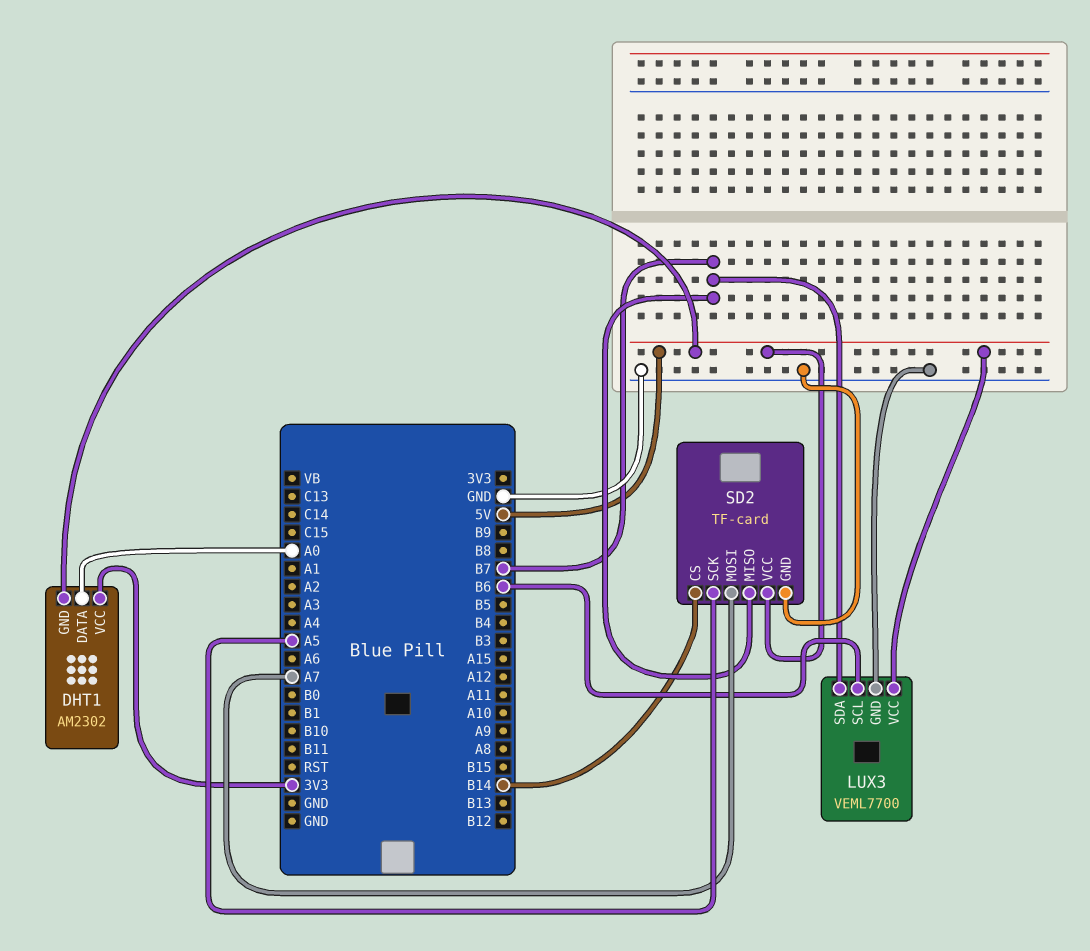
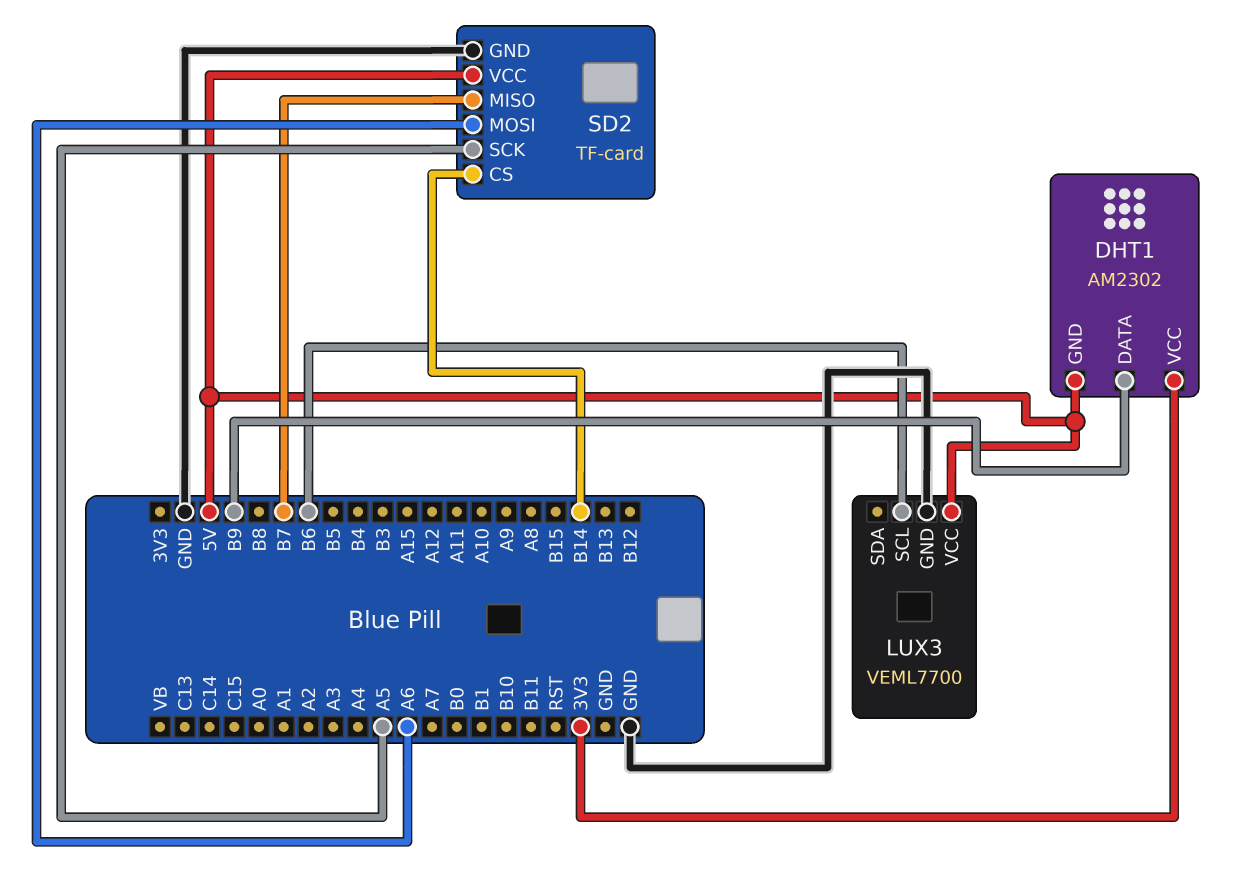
DHT1 pin DATA: A0 -> B9
LUX3 pin SDA: B7 -> none
SD2 pin MOSI: A7 -> A6

